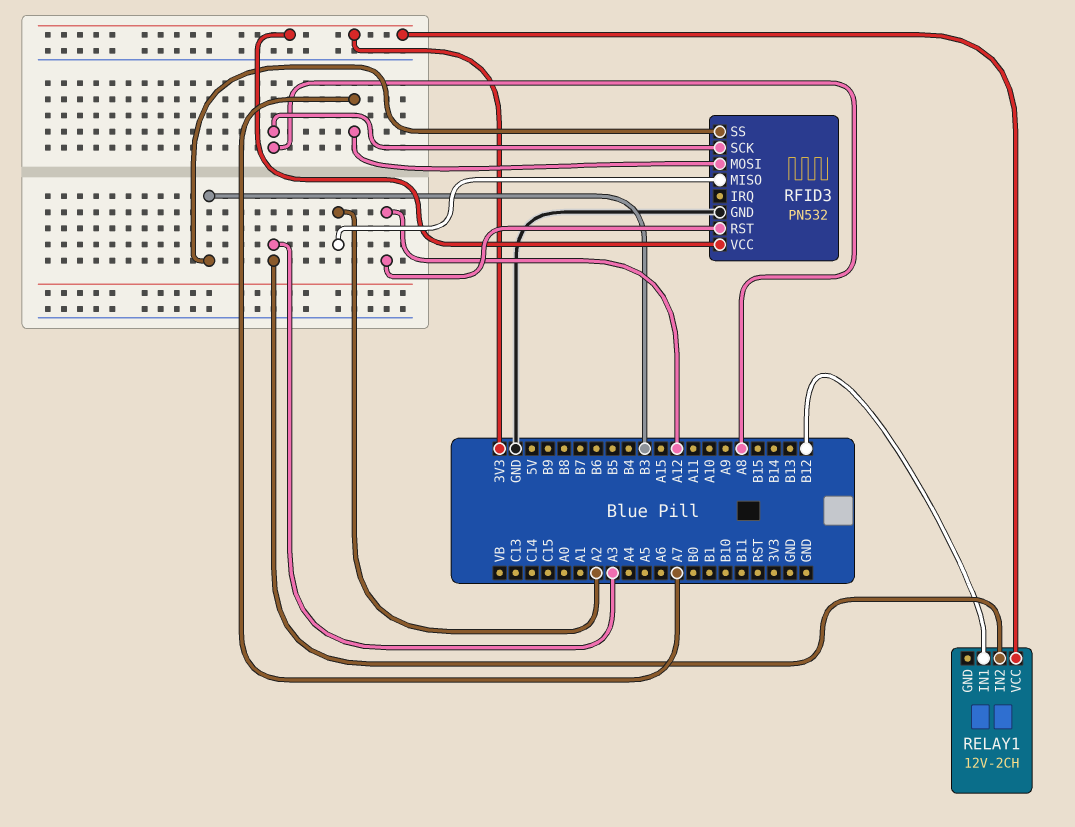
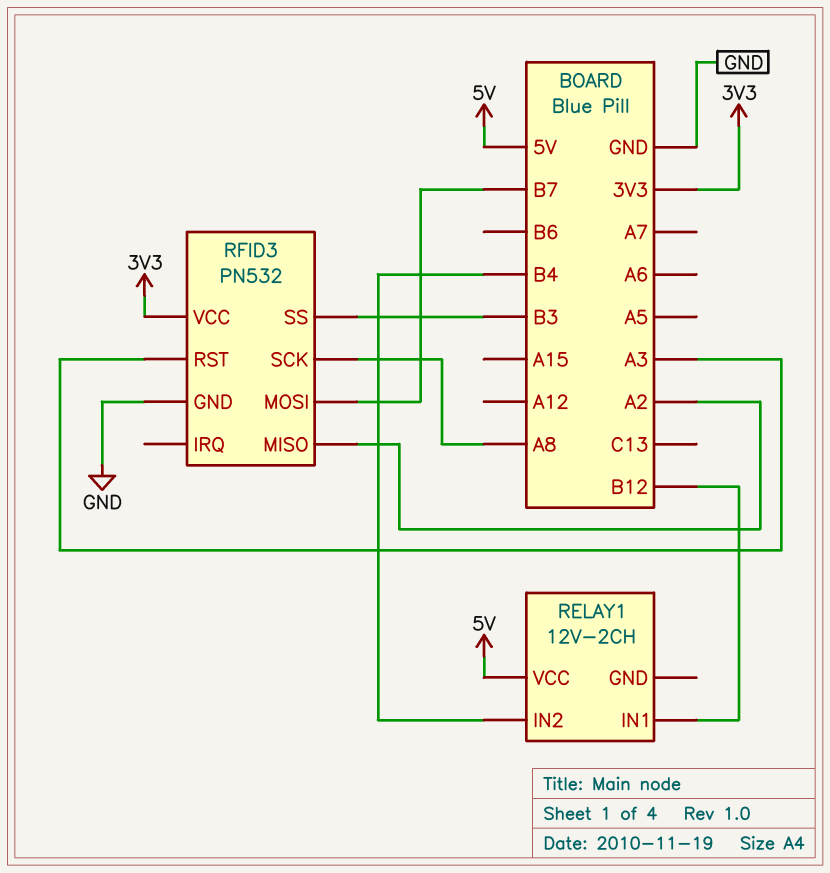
RELAY1 pin IN2: A3 -> B4
RELAY1 pin VCC: 3V3 -> 5V
RFID3 pin MOSI: A7 -> B7
RFID3 pin RST: A12 -> A3

